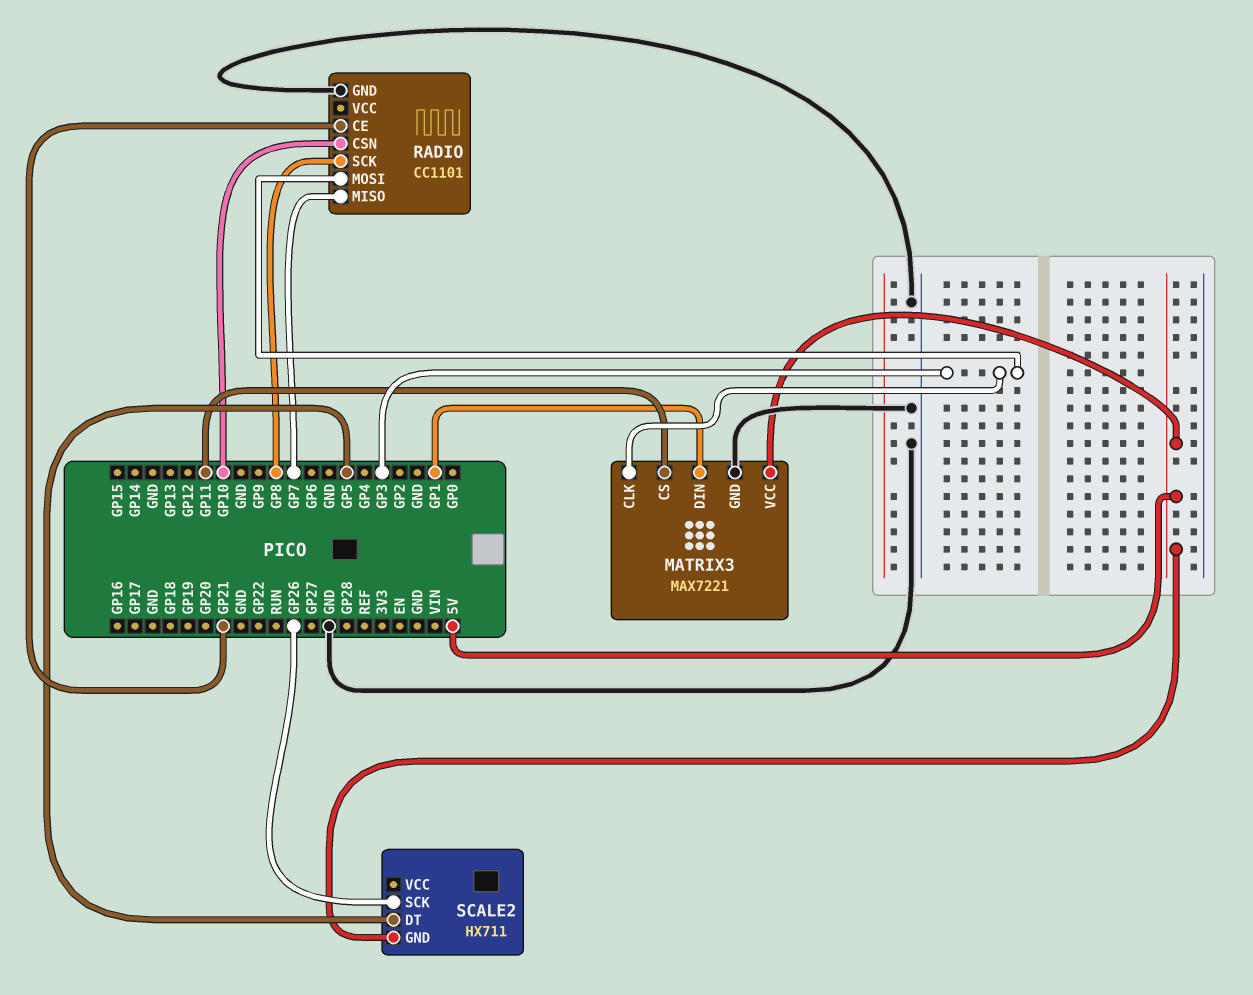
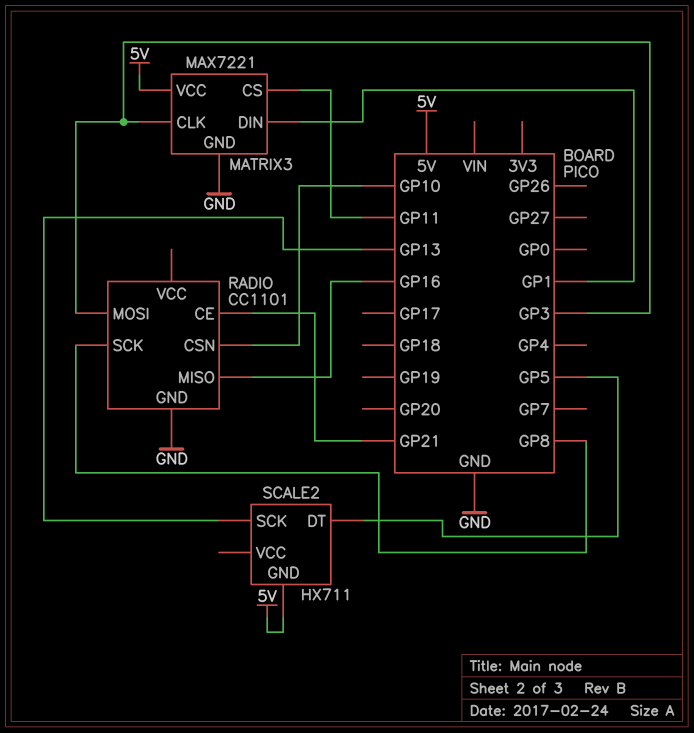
RADIO pin MISO: GP7 -> GP16
SCALE2 pin SCK: GP26 -> GP13

